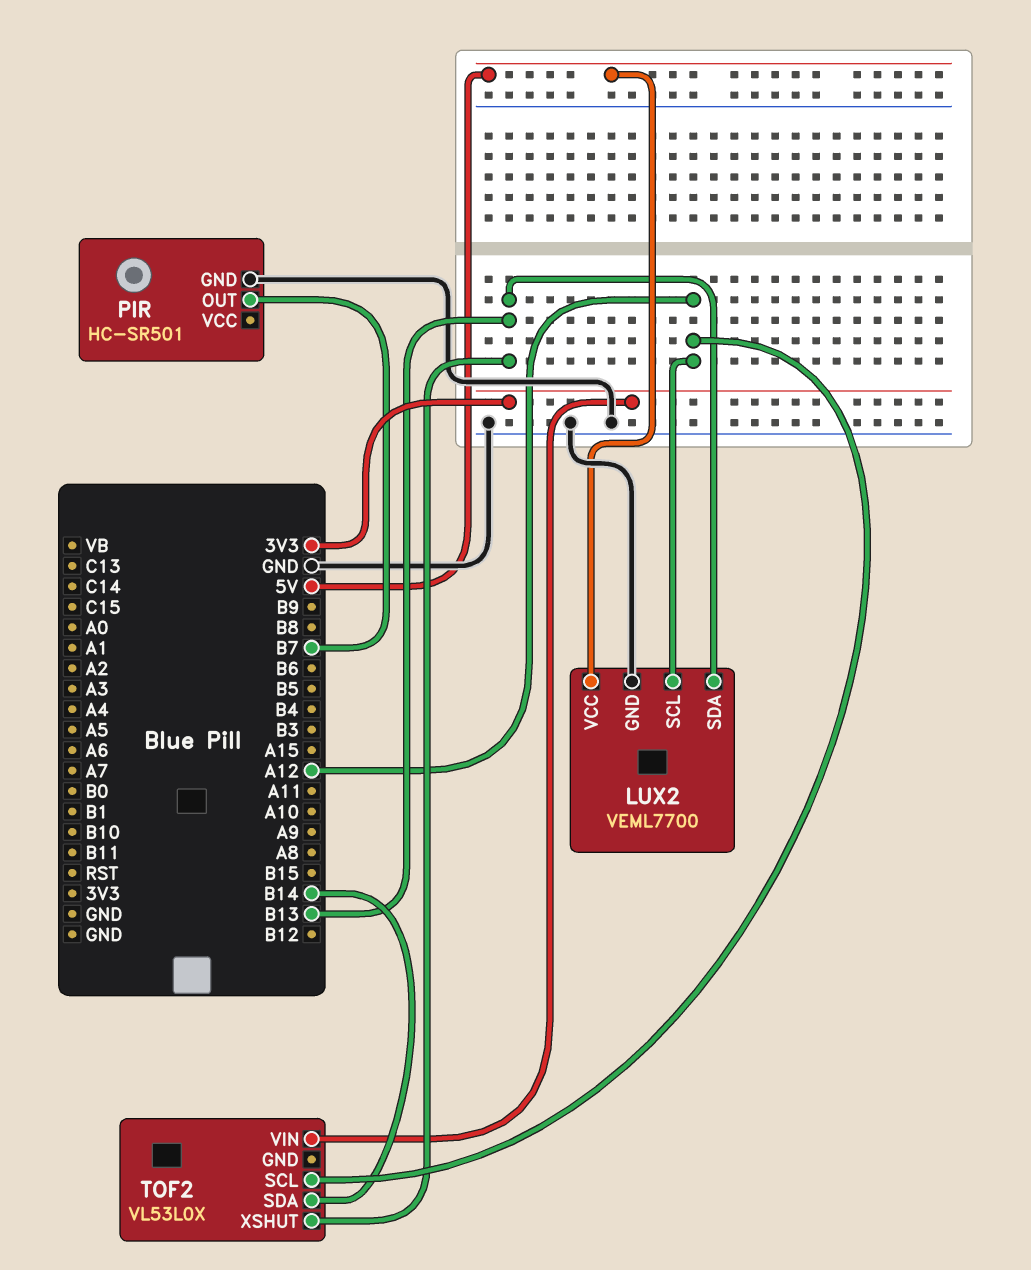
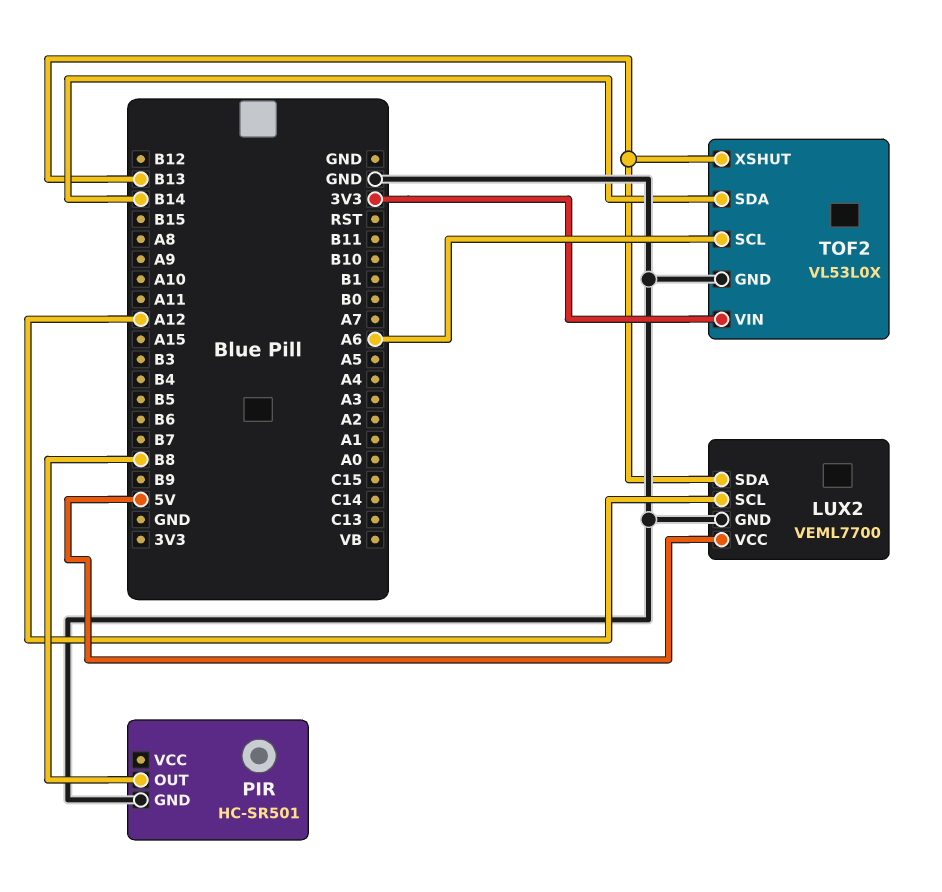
PIR pin OUT: B7 -> B8
TOF2 pin GND: none -> GND
TOF2 pin SCL: A12 -> A6

